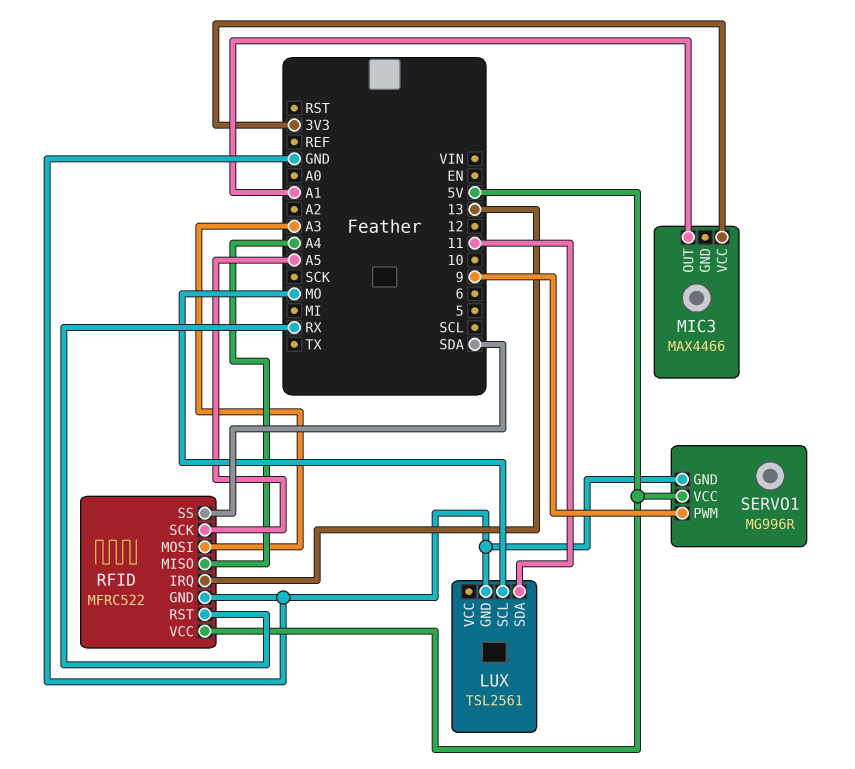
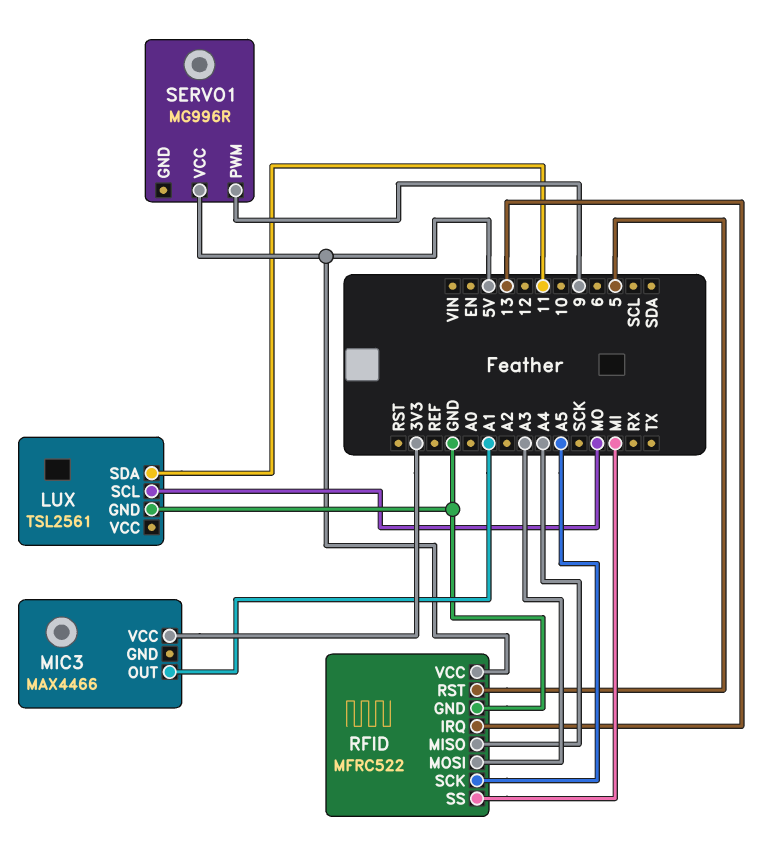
RFID pin RST: RX -> 5
RFID pin SS: SDA -> MI
SERVO1 pin GND: GND -> none

